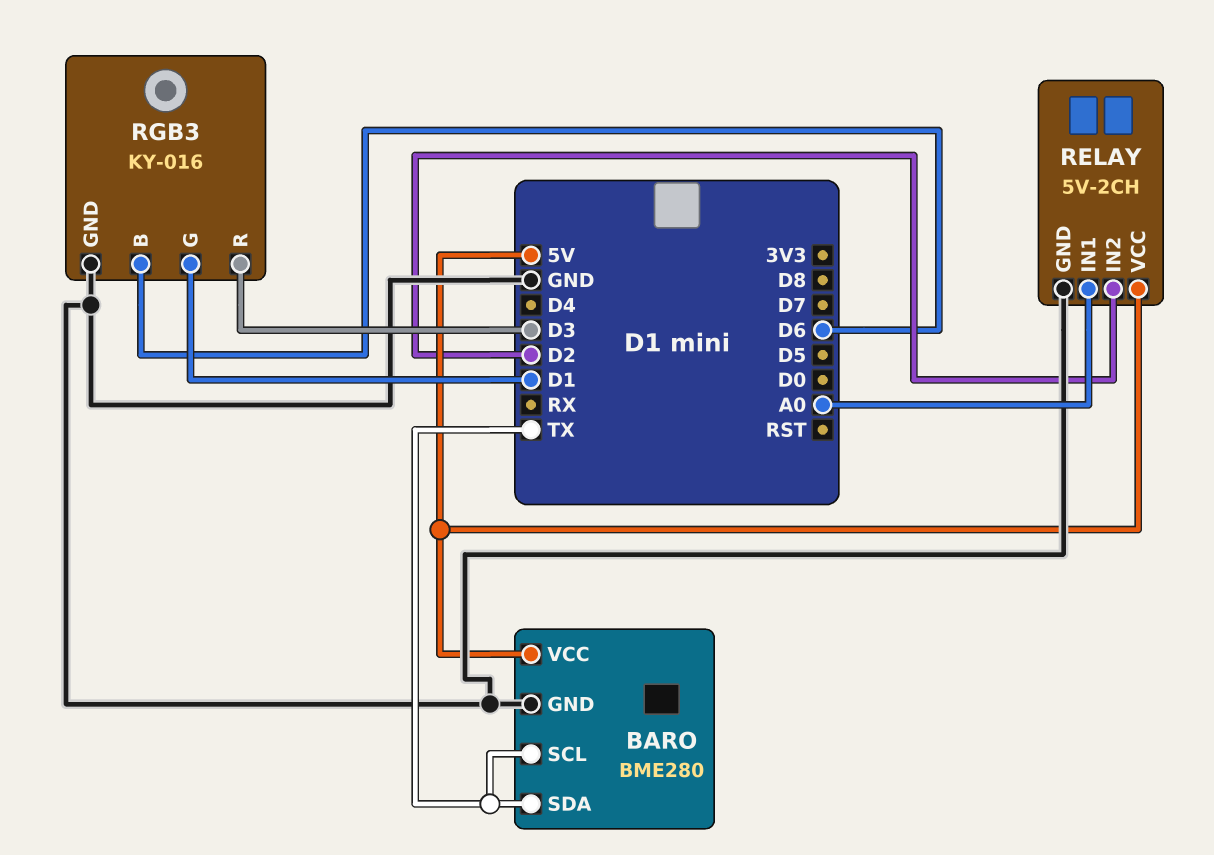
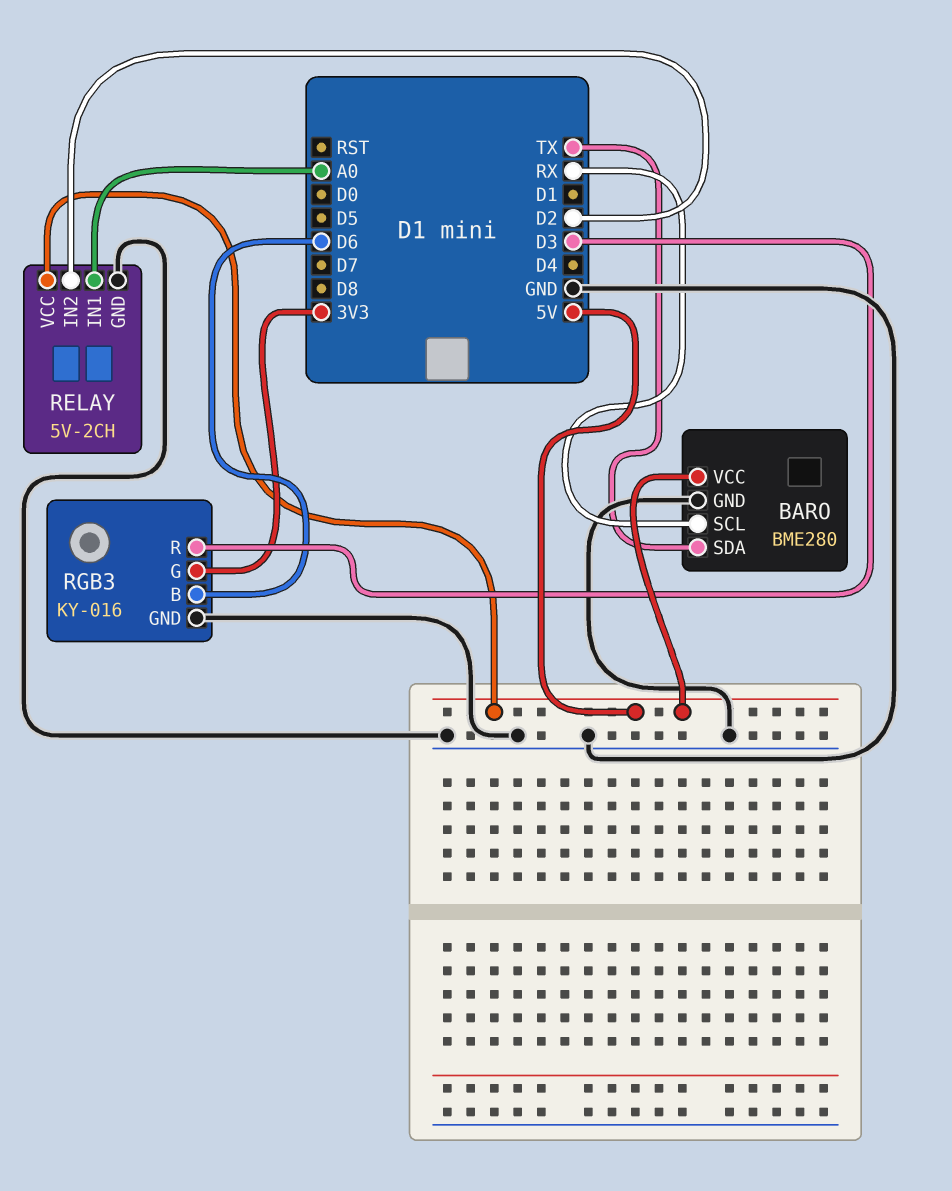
BARO pin SCL: TX -> RX
RGB3 pin G: D1 -> 3V3

